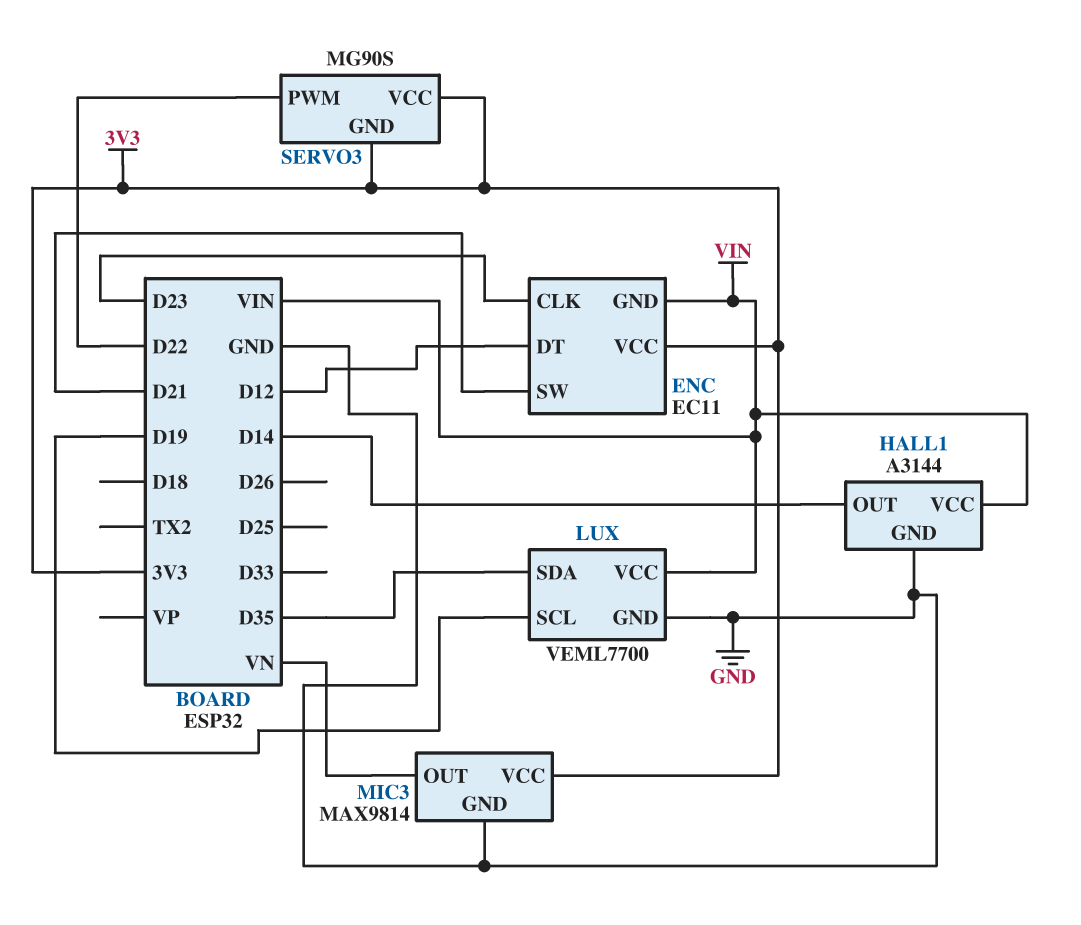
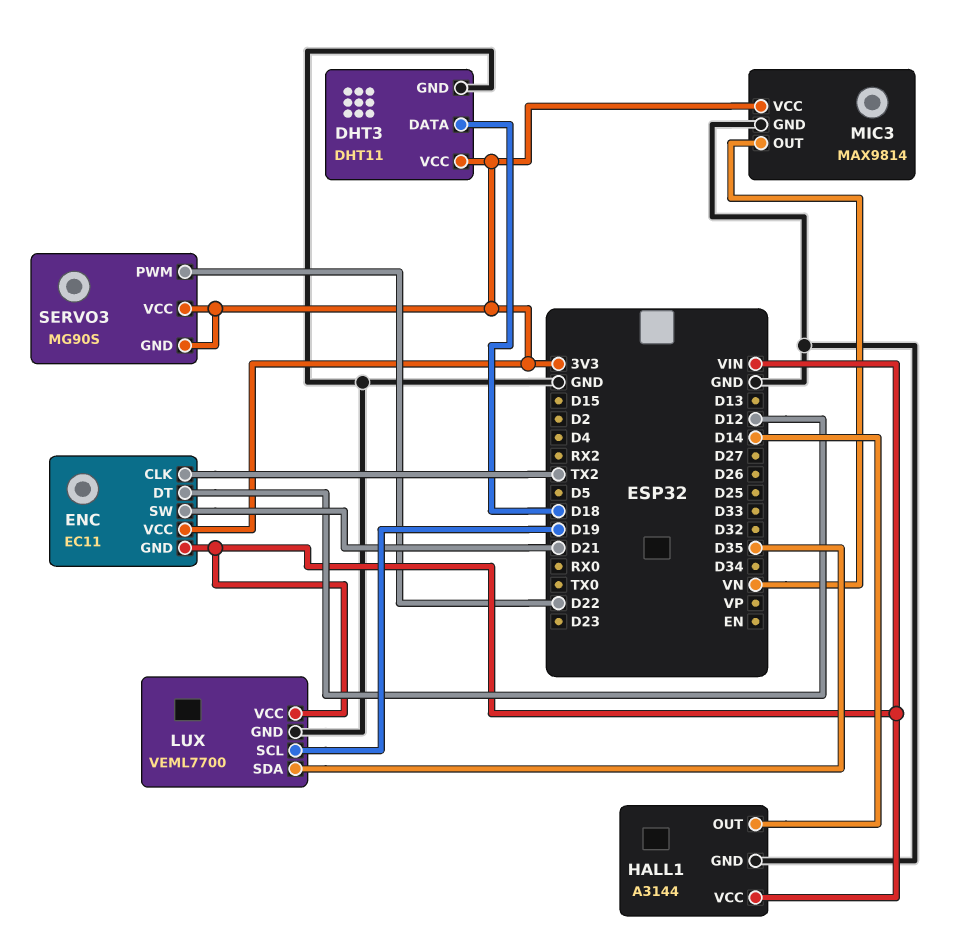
DHT3: none -> DHT11
DHT3 pin DATA: none -> D18
DHT3 pin GND: none -> GND
DHT3 pin VCC: none -> 3V3
ENC pin CLK: D23 -> TX2

